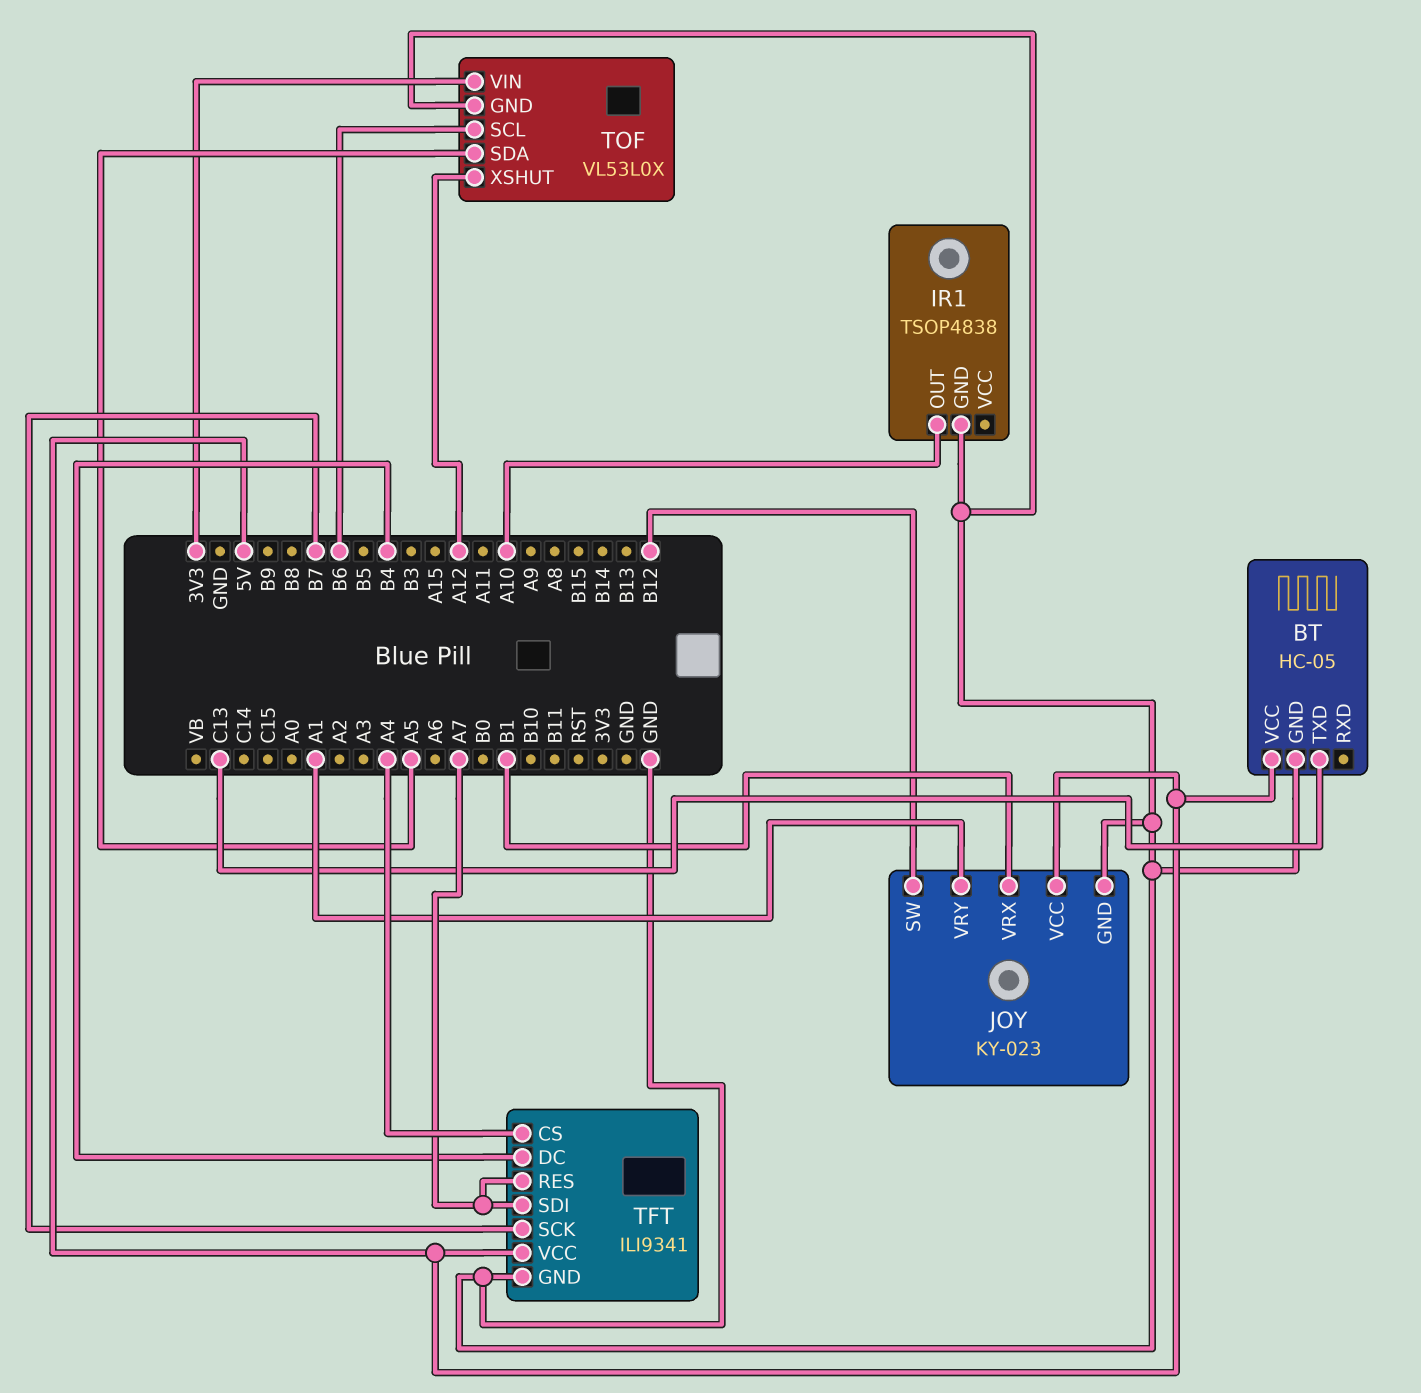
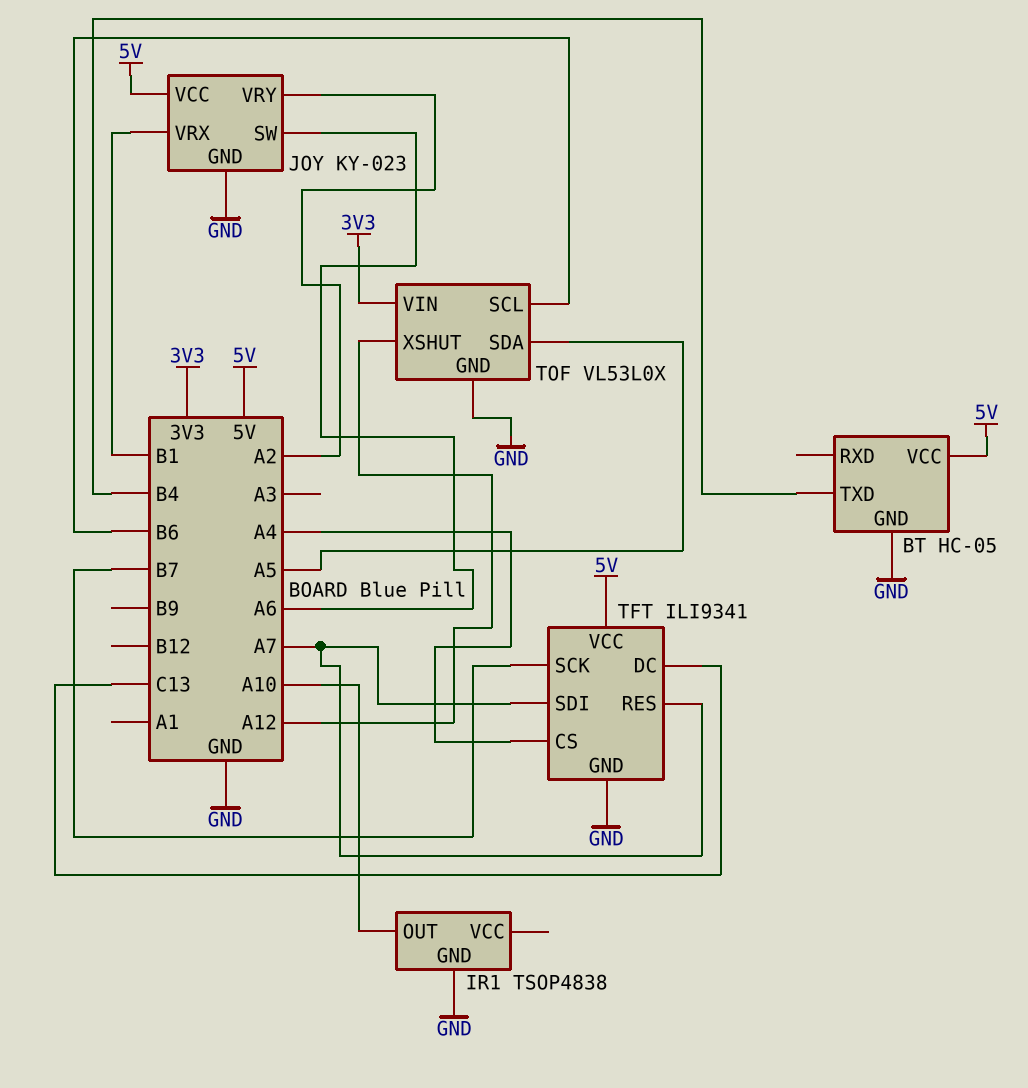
BT pin TXD: C13 -> B4
JOY pin SW: B12 -> A6
JOY pin VRY: A1 -> A2
TFT pin DC: B4 -> C13

